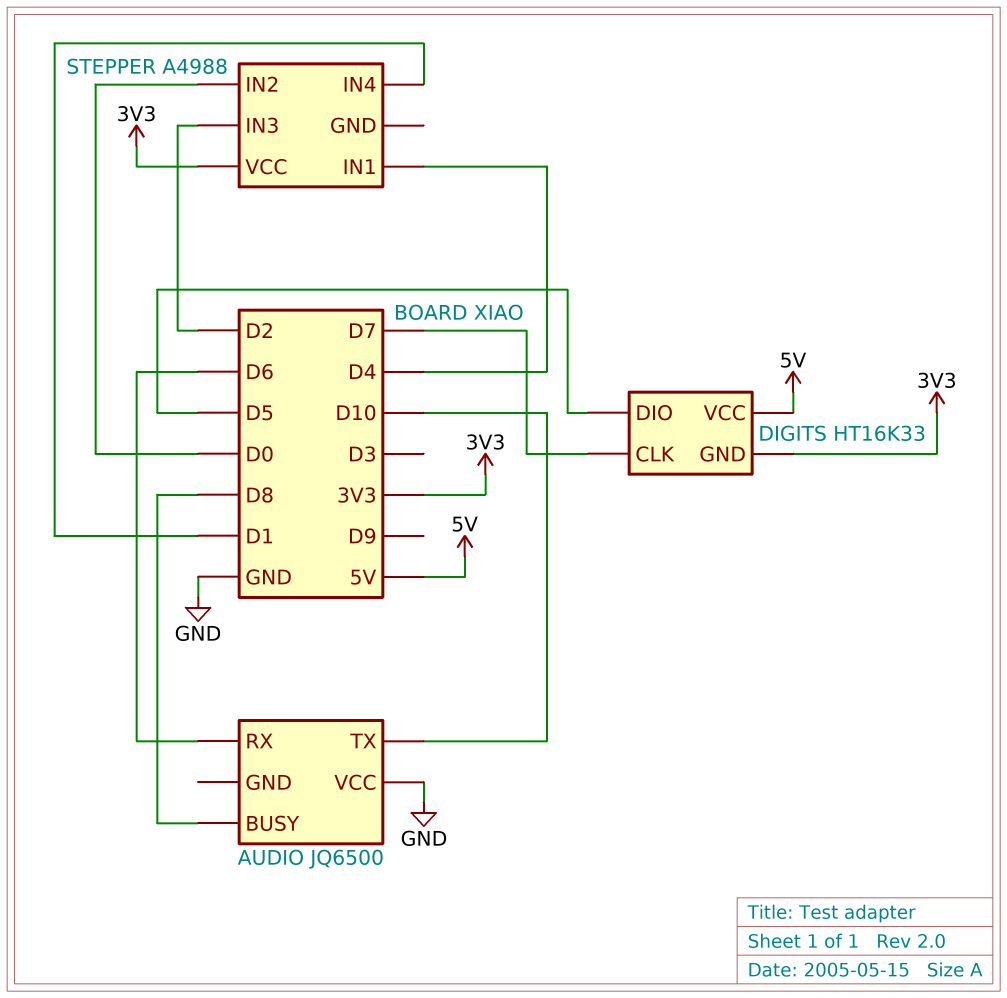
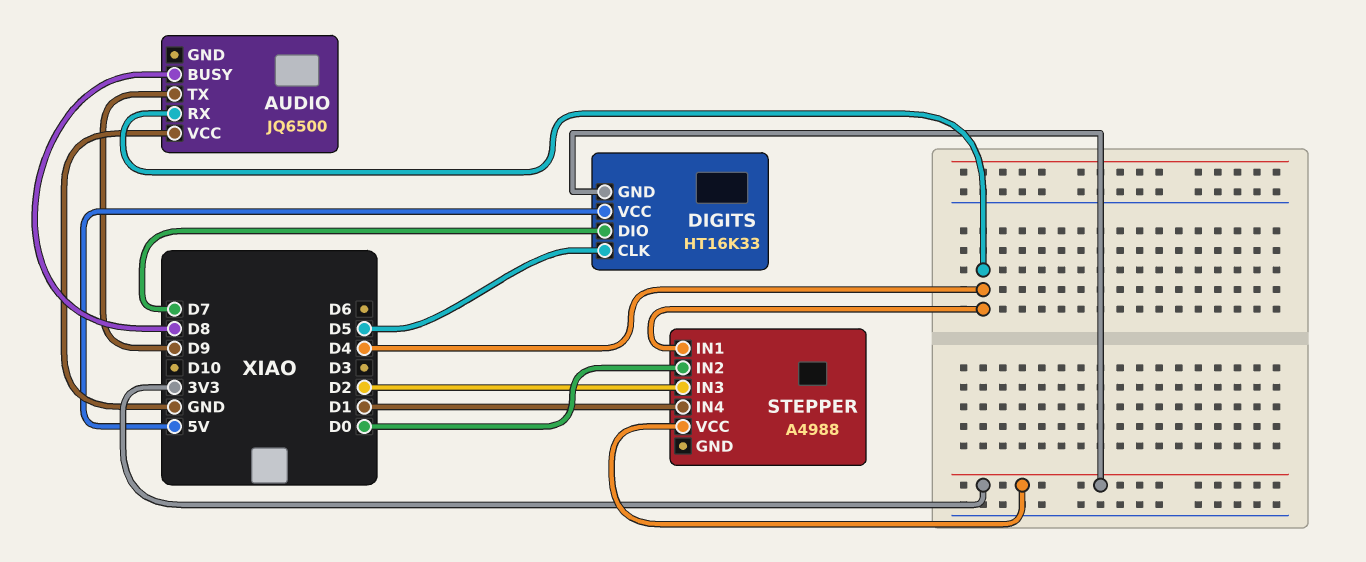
AUDIO pin RX: D6 -> D4
AUDIO pin TX: D10 -> D9
DIGITS pin CLK: D7 -> D5
DIGITS pin DIO: D5 -> D7

